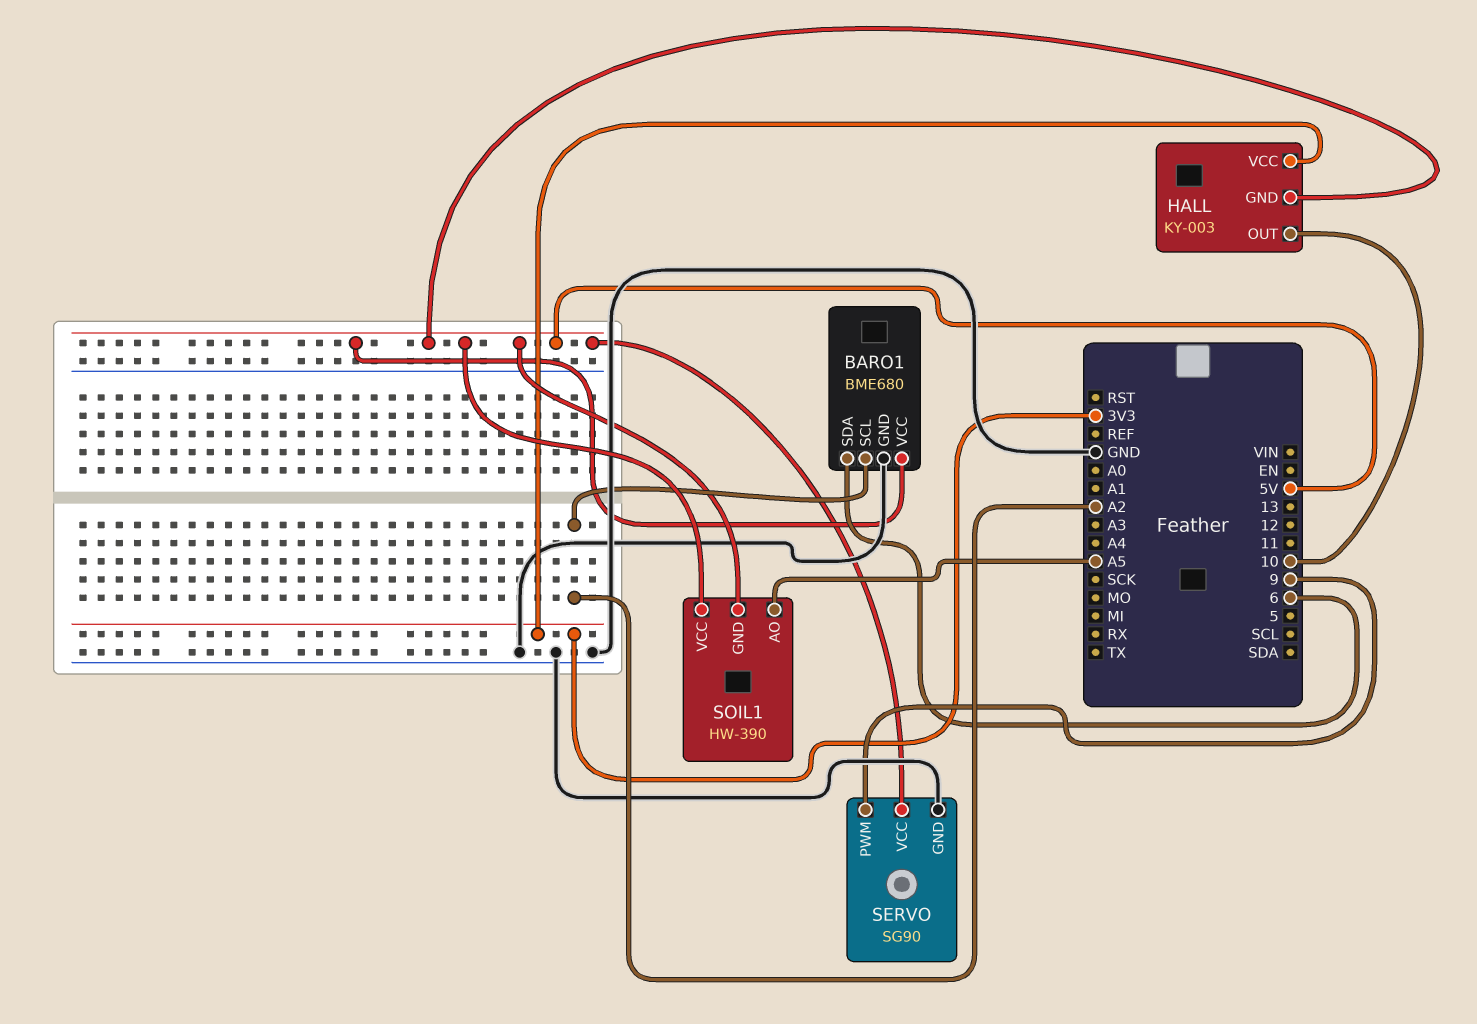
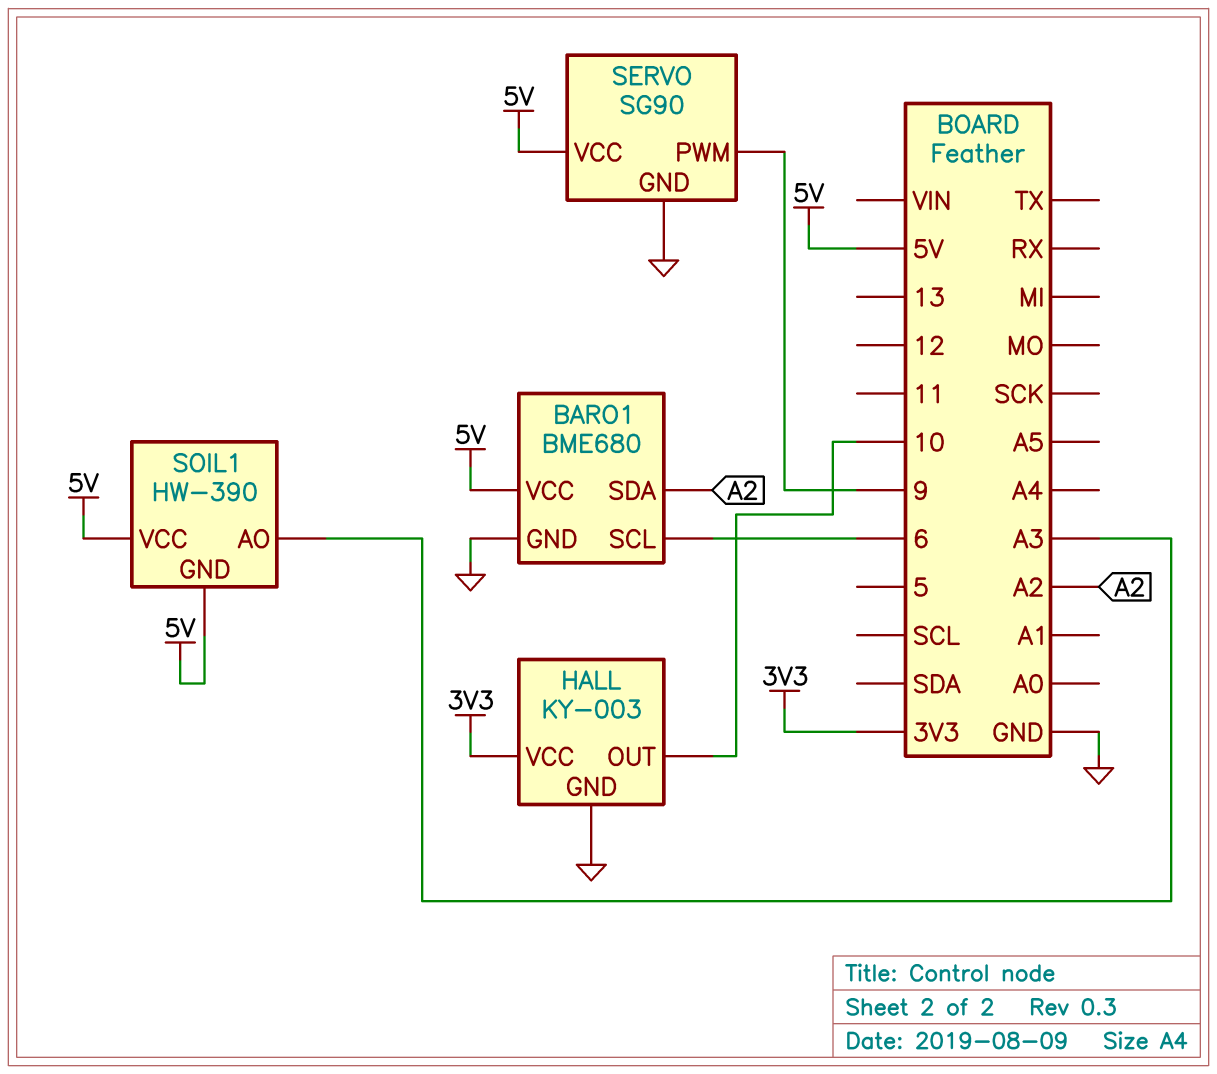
BARO1 pin SCL: A2 -> 6
BARO1 pin SDA: 6 -> A2
HALL pin GND: 5V -> GND
SOIL1 pin AO: A5 -> A3

